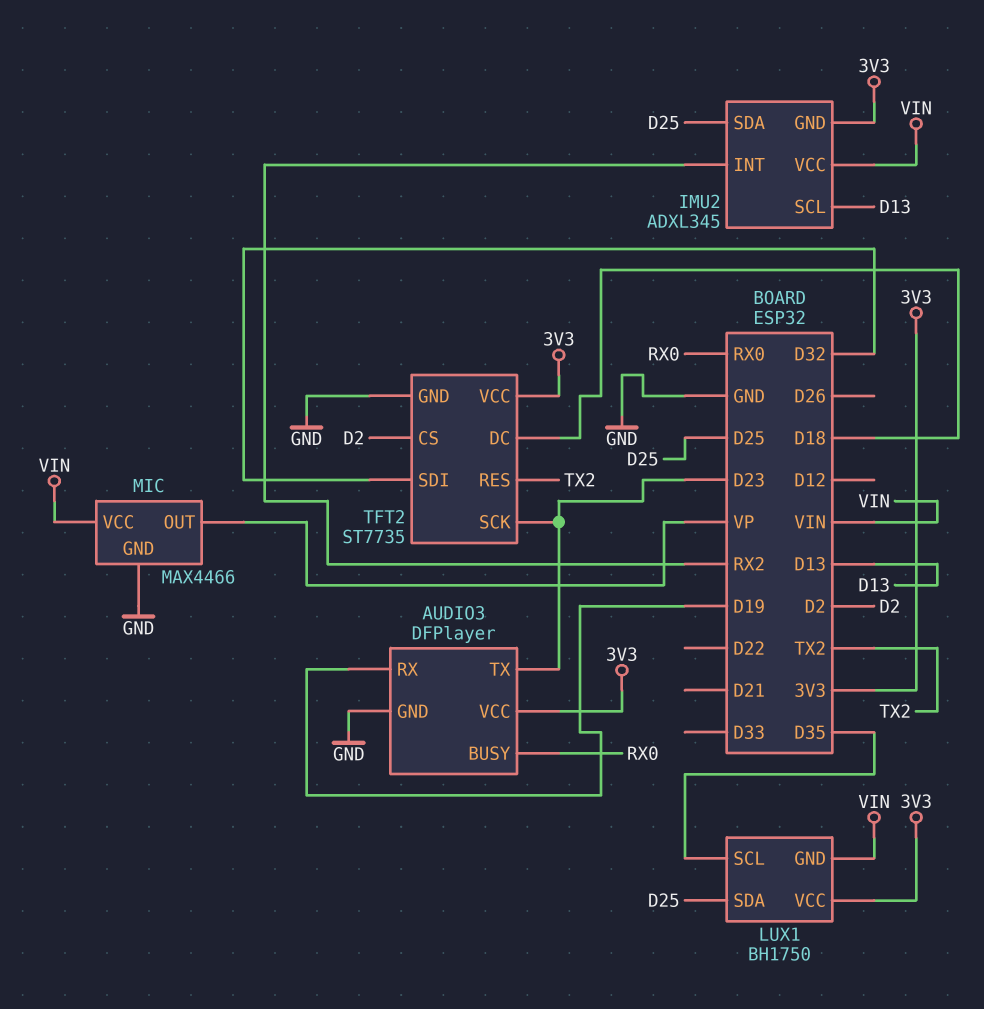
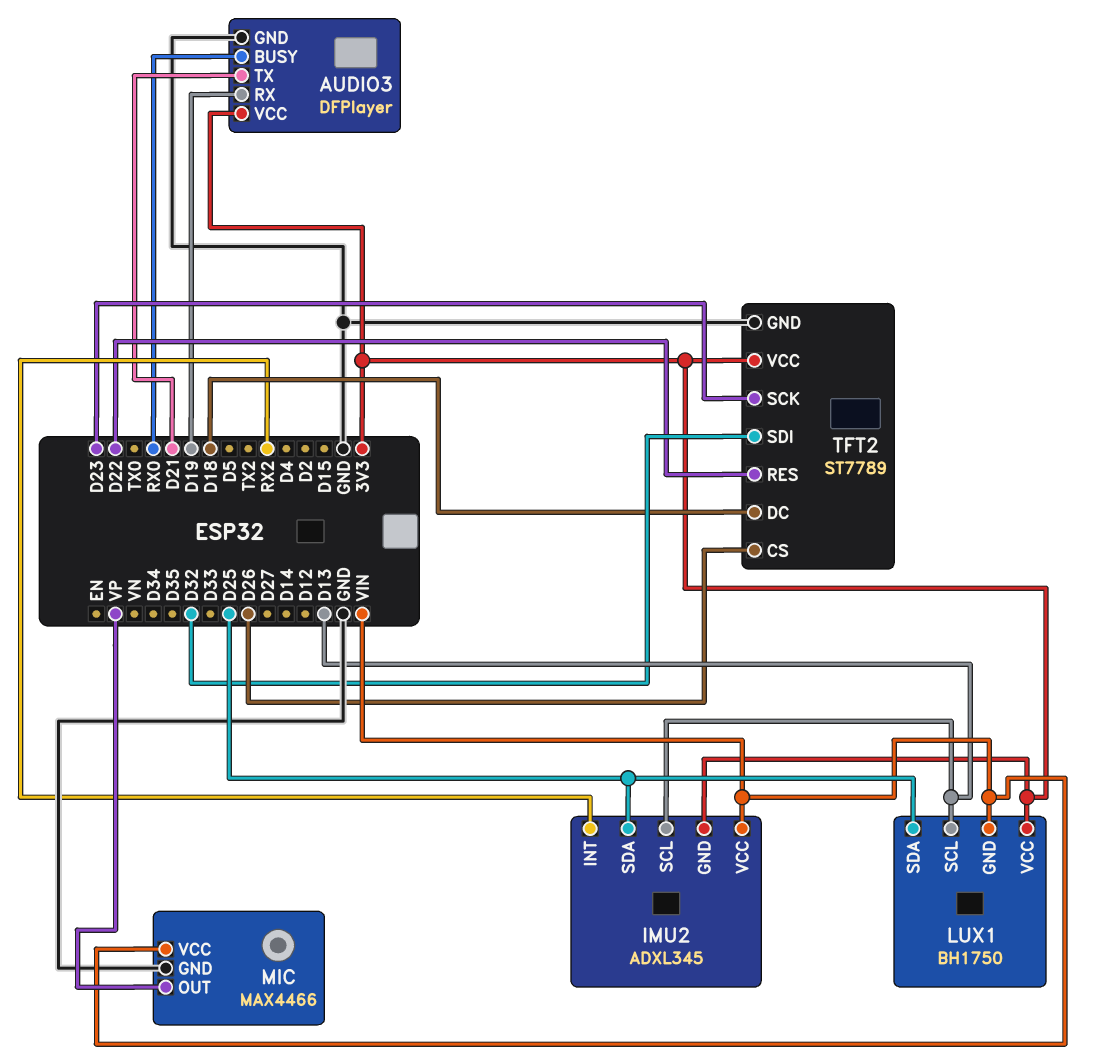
AUDIO3 pin TX: D23 -> D21
LUX1 pin SCL: D35 -> D13
TFT2: ST7735 -> ST7789
TFT2 pin CS: D2 -> D26
TFT2 pin RES: TX2 -> D22

